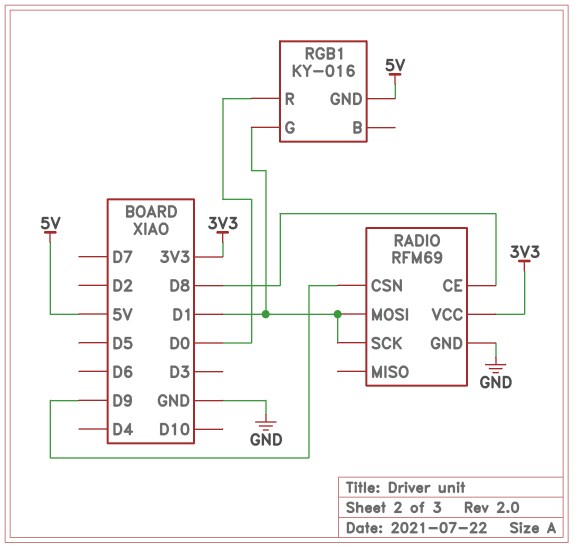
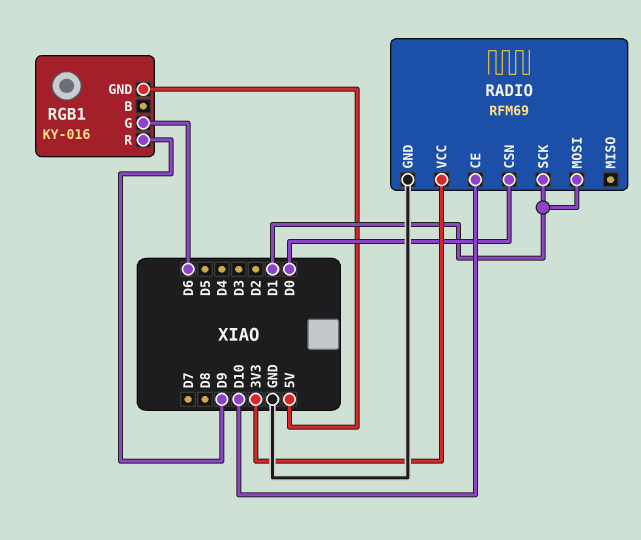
RADIO pin CE: D8 -> D10
RADIO pin CSN: D9 -> D0
RGB1 pin G: D1 -> D6
RGB1 pin R: D0 -> D9

